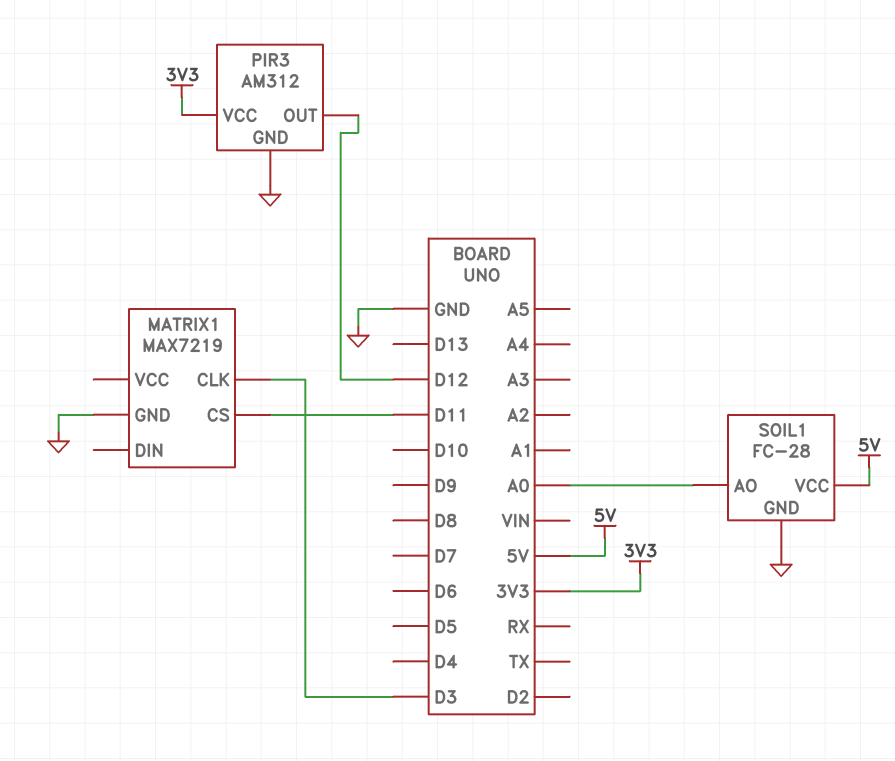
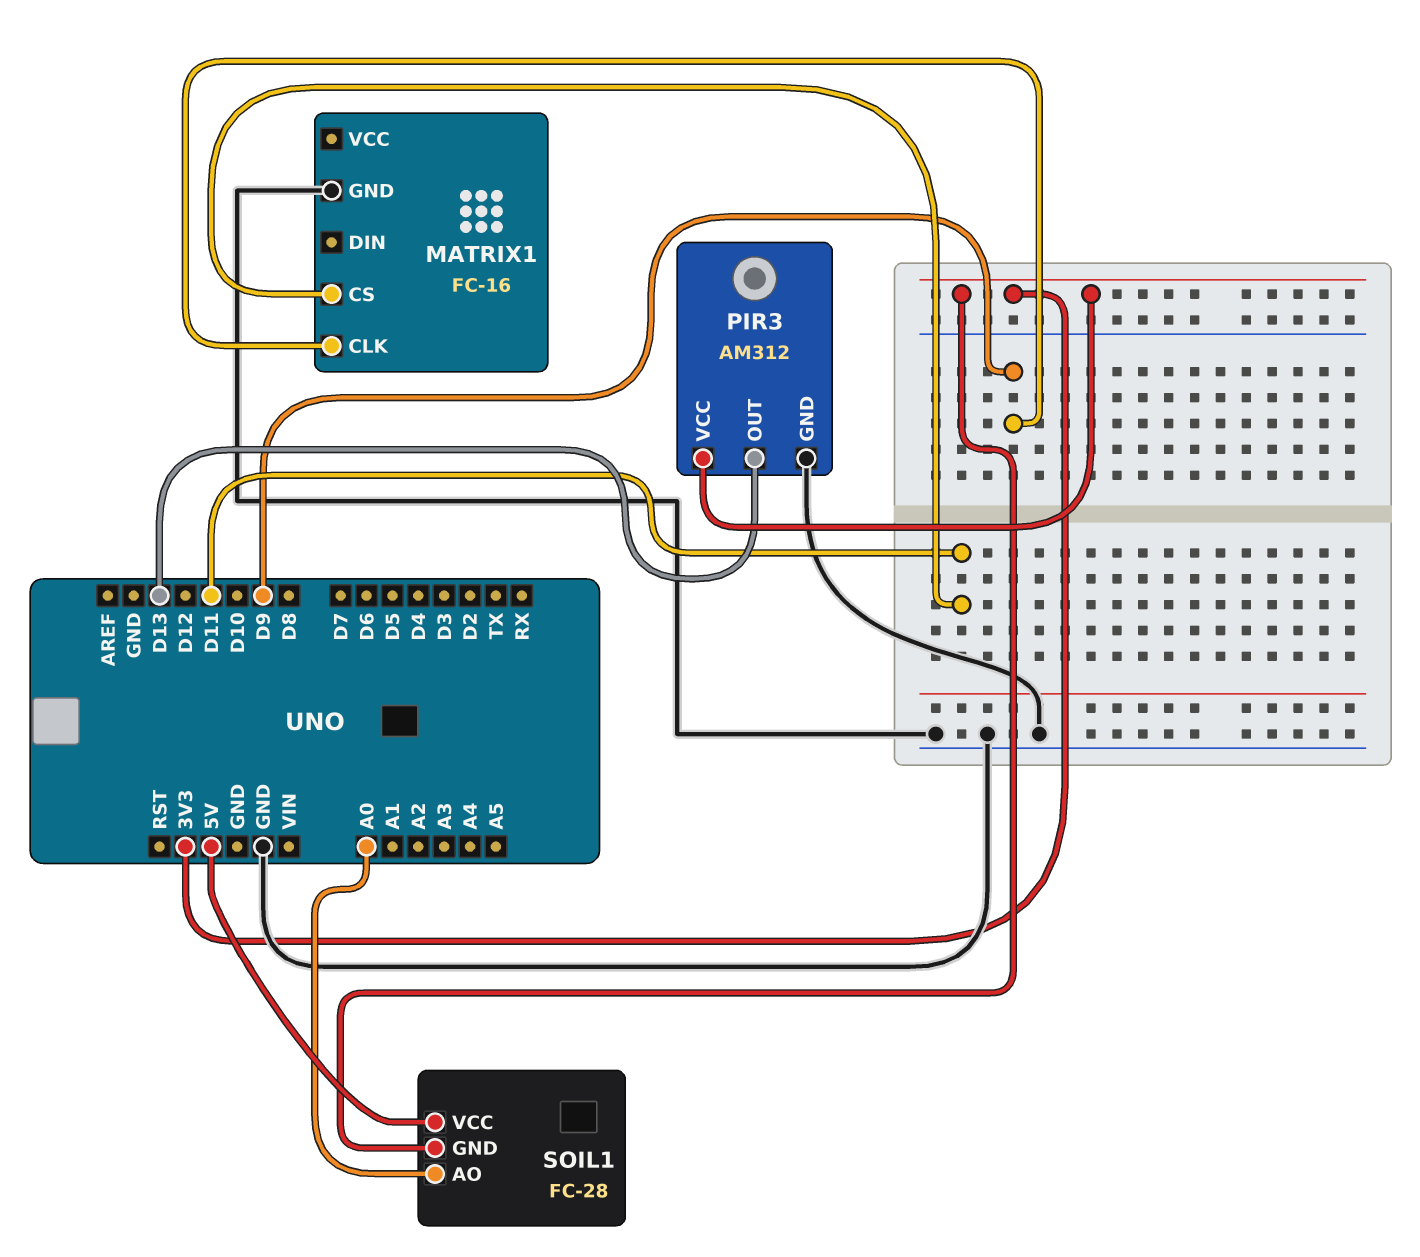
MATRIX1: MAX7219 -> FC-16
MATRIX1 pin CLK: D3 -> D9
PIR3 pin OUT: D12 -> D13
SOIL1 pin GND: GND -> 3V3

